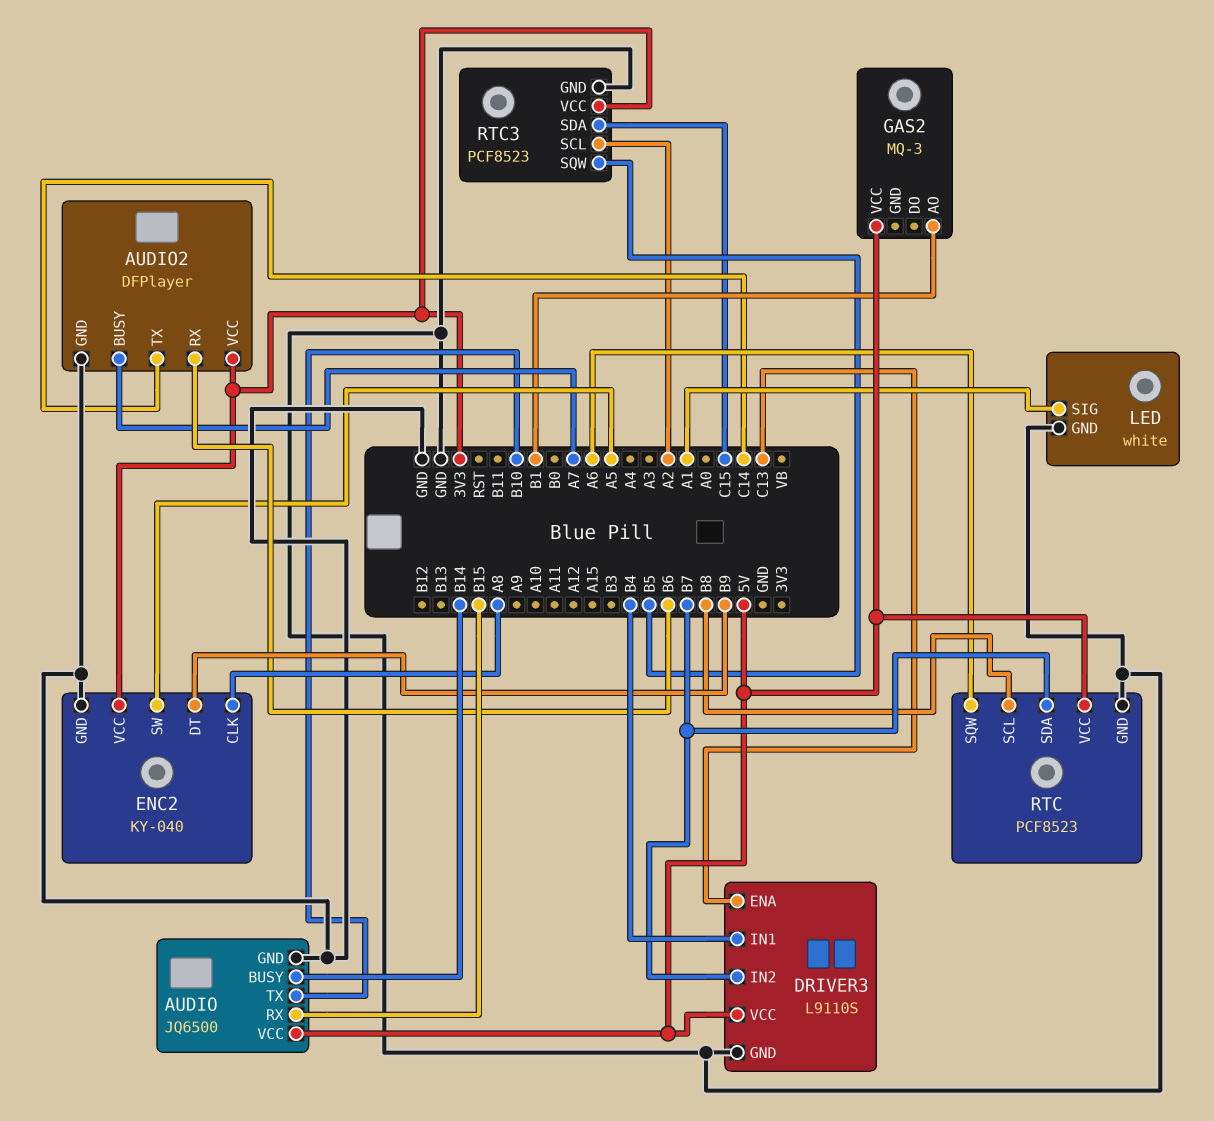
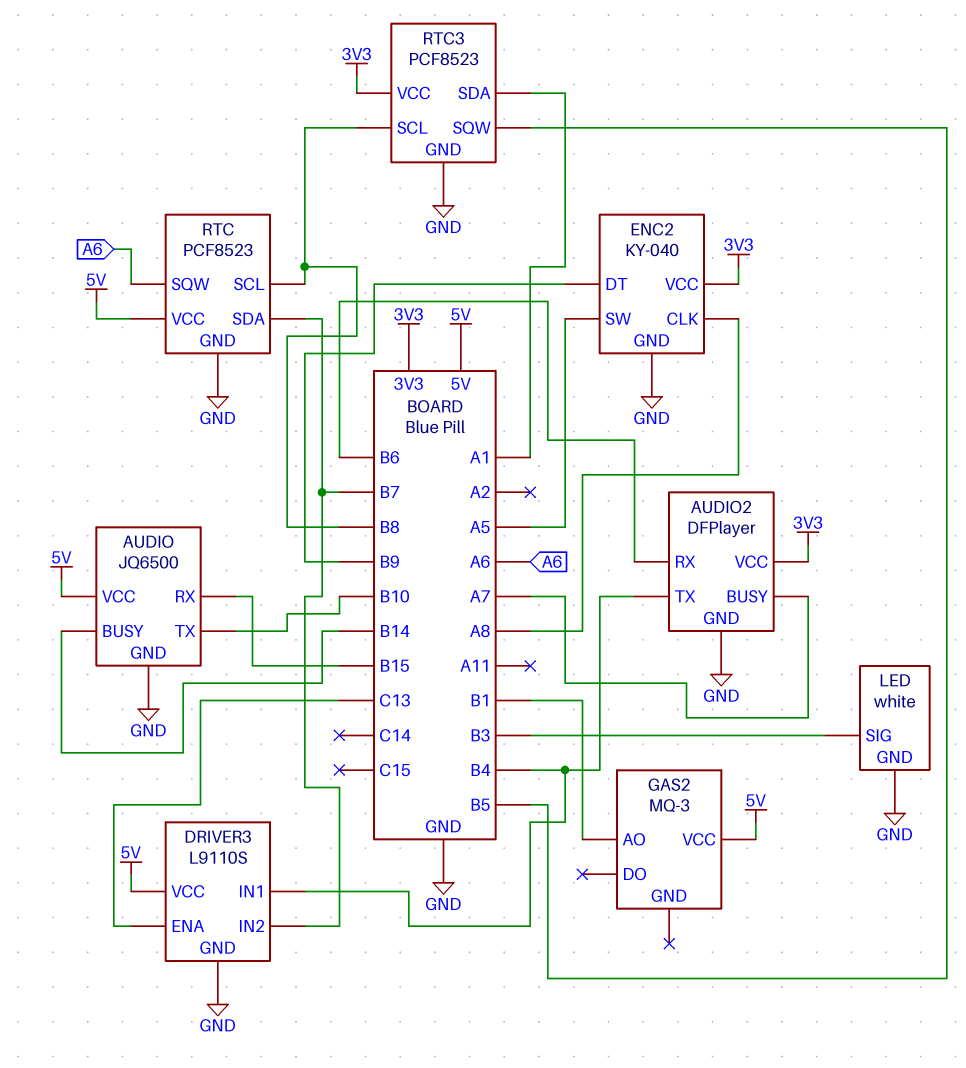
AUDIO2 pin TX: C14 -> B4
LED pin SIG: A1 -> B3
RTC3 pin SCL: A2 -> B8
RTC3 pin SDA: C15 -> A1

